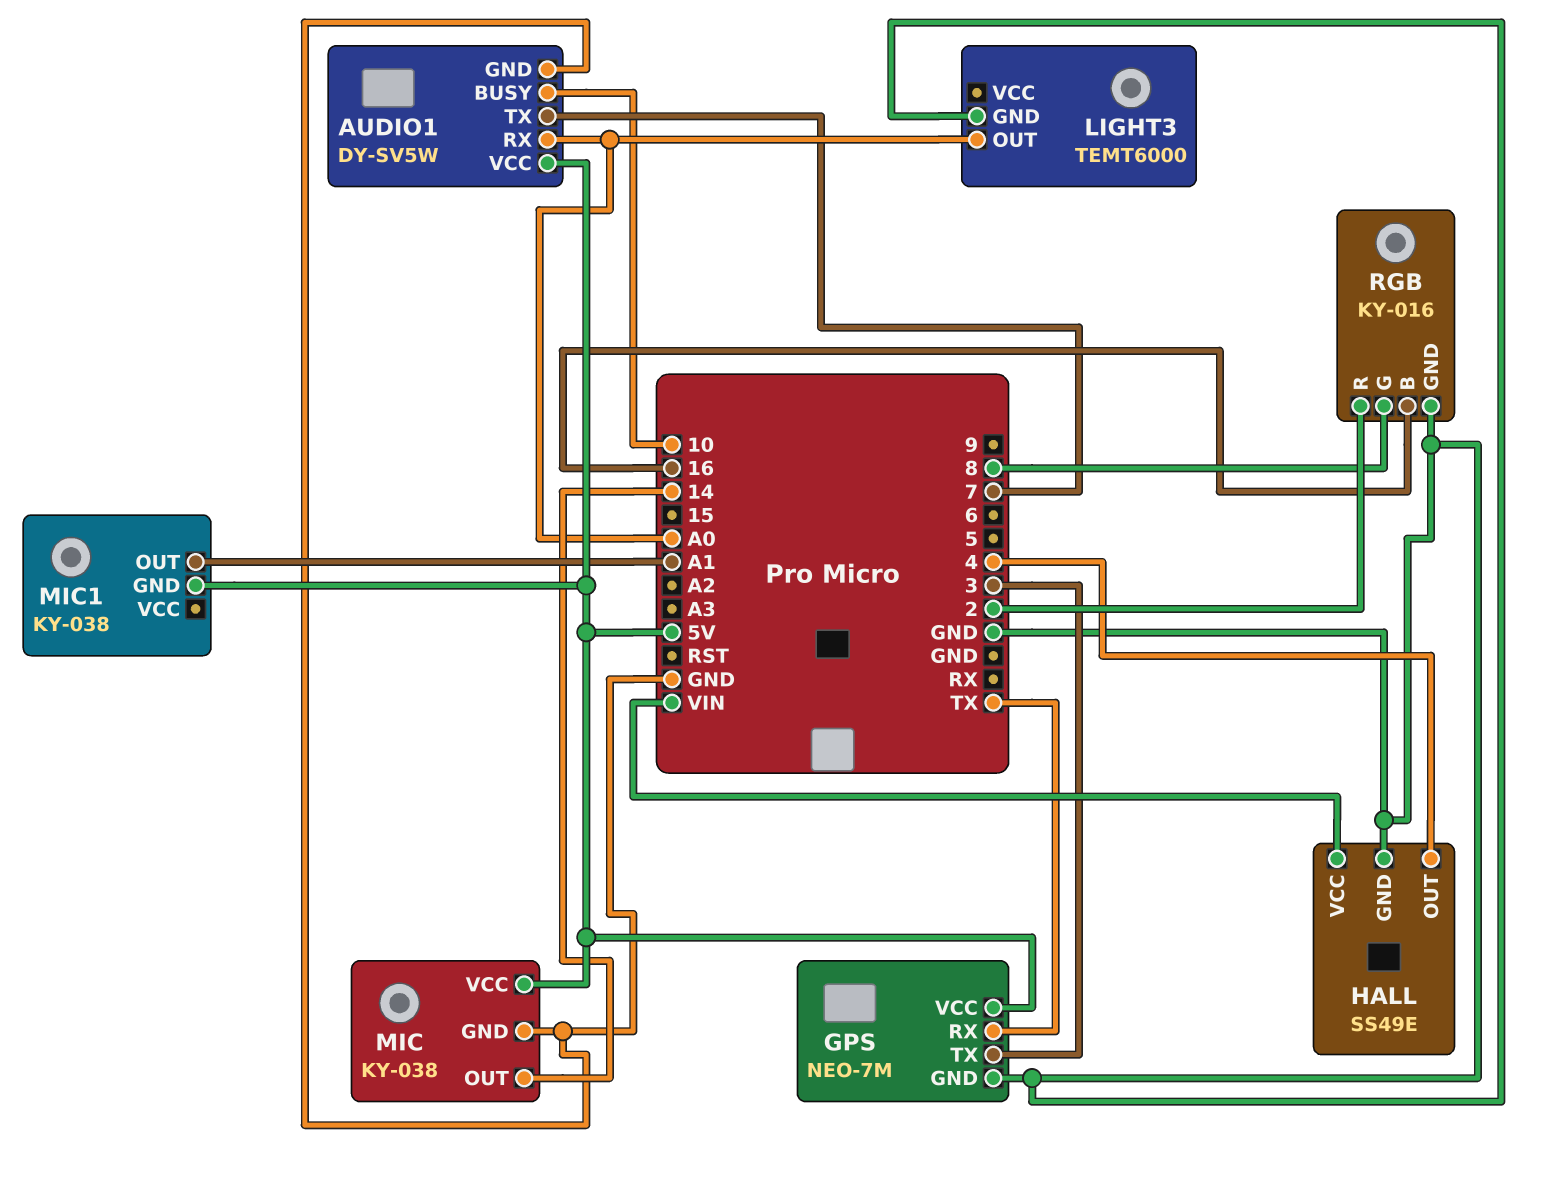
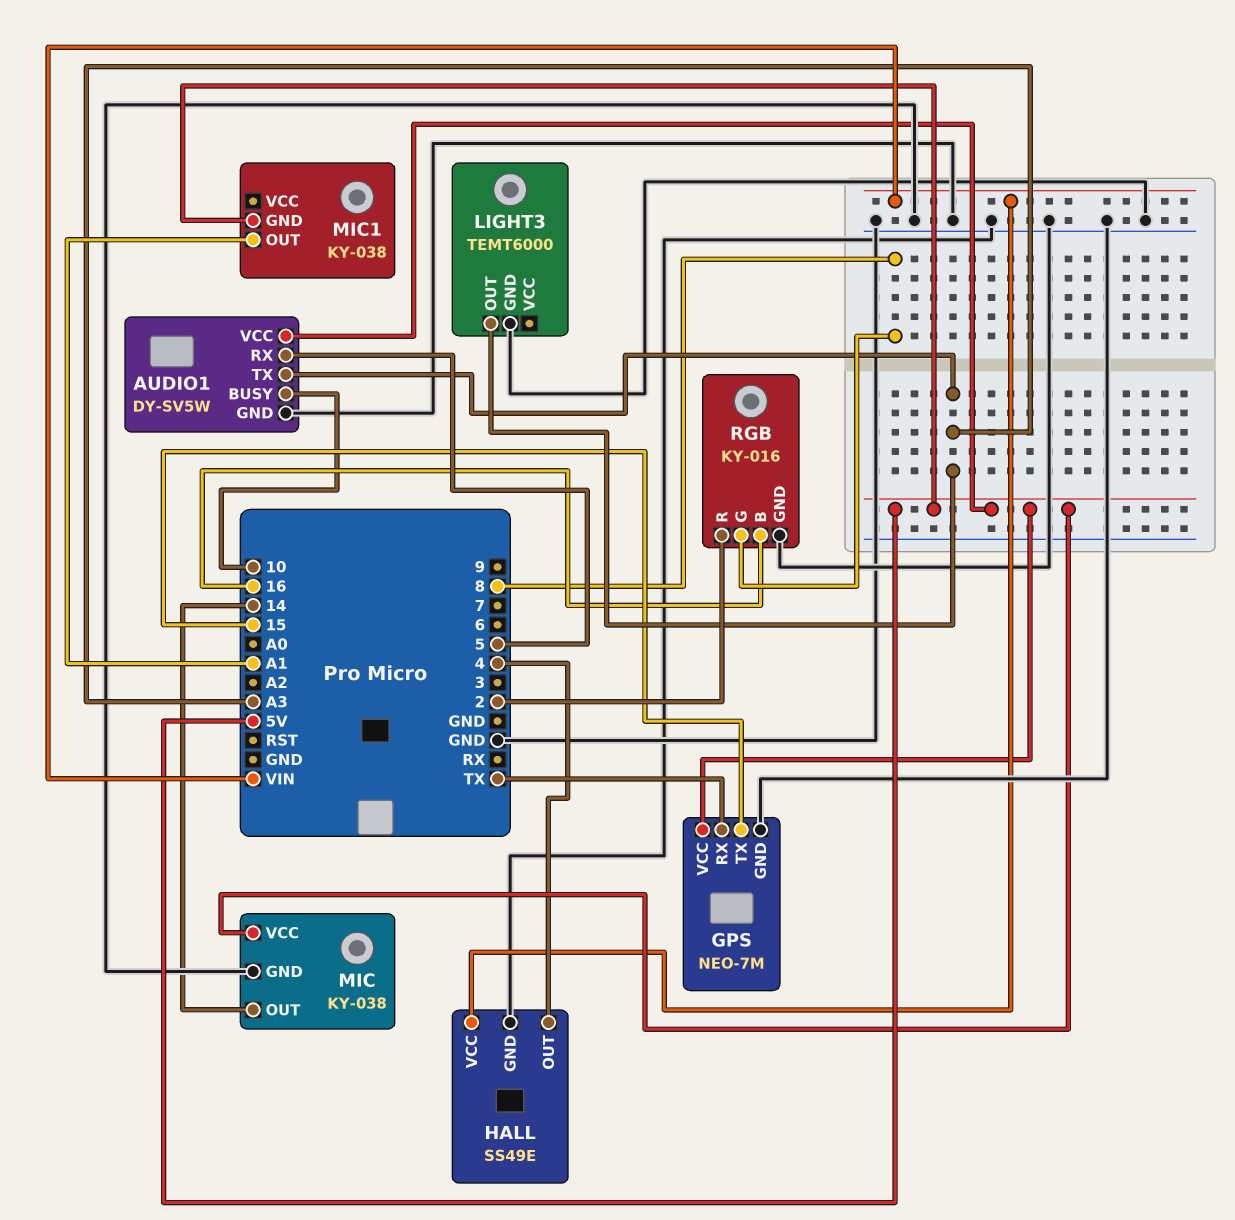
AUDIO1 pin RX: A0 -> 5
AUDIO1 pin TX: 7 -> A3
GPS pin TX: 3 -> 15
LIGHT3 pin OUT: A0 -> A3

